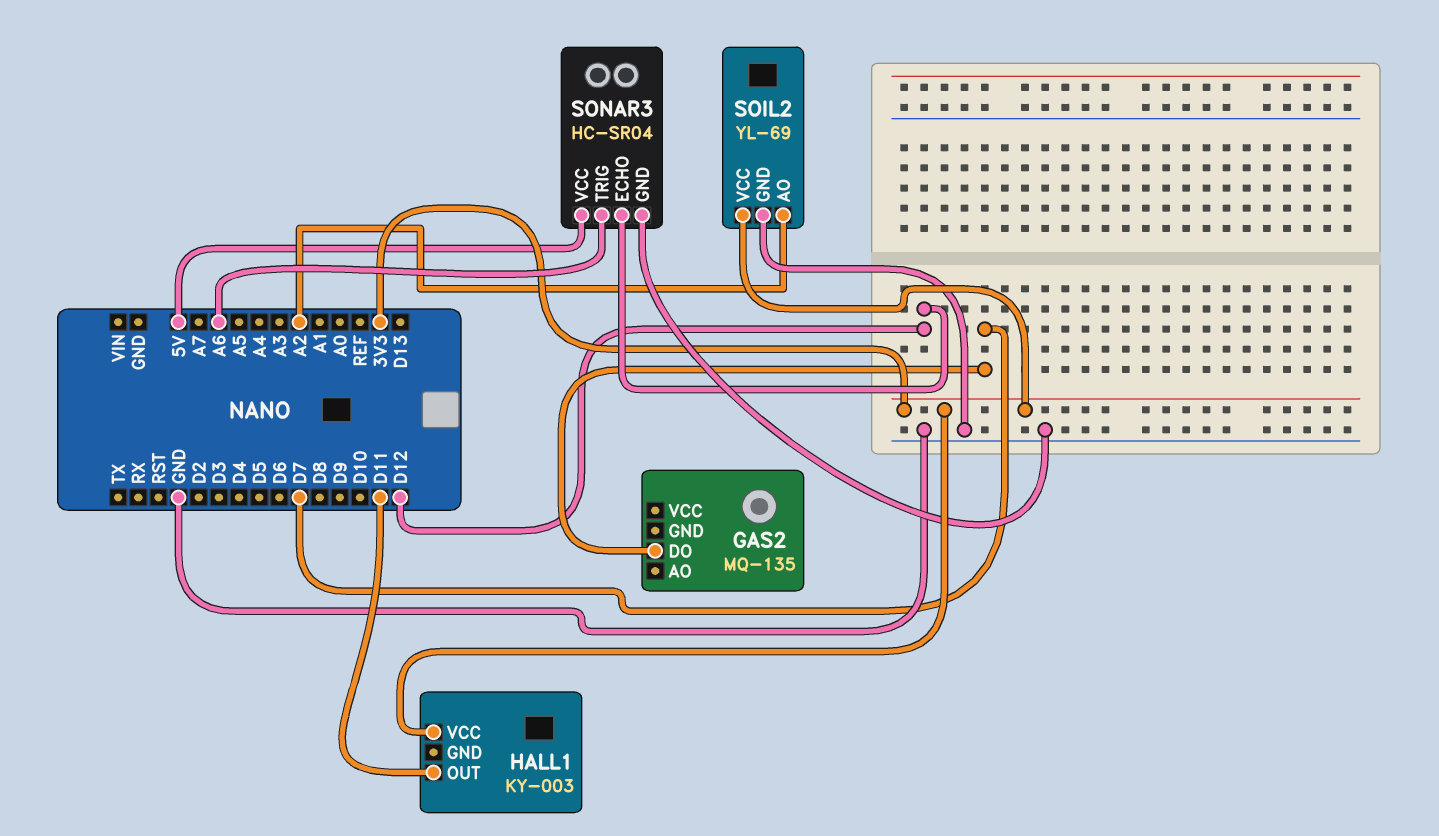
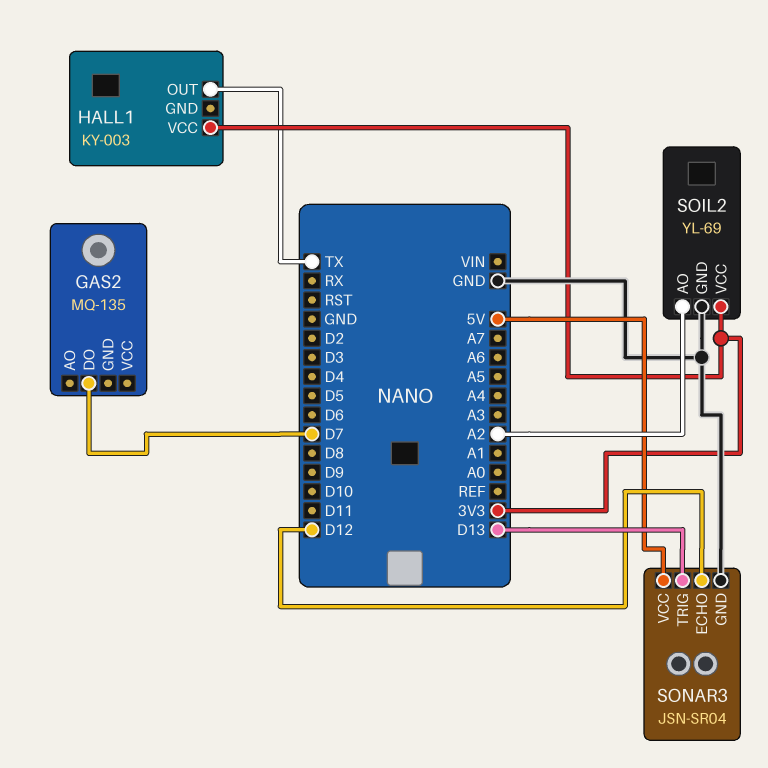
HALL1 pin OUT: D11 -> TX
SONAR3: HC-SR04 -> JSN-SR04
SONAR3 pin TRIG: A6 -> D13

